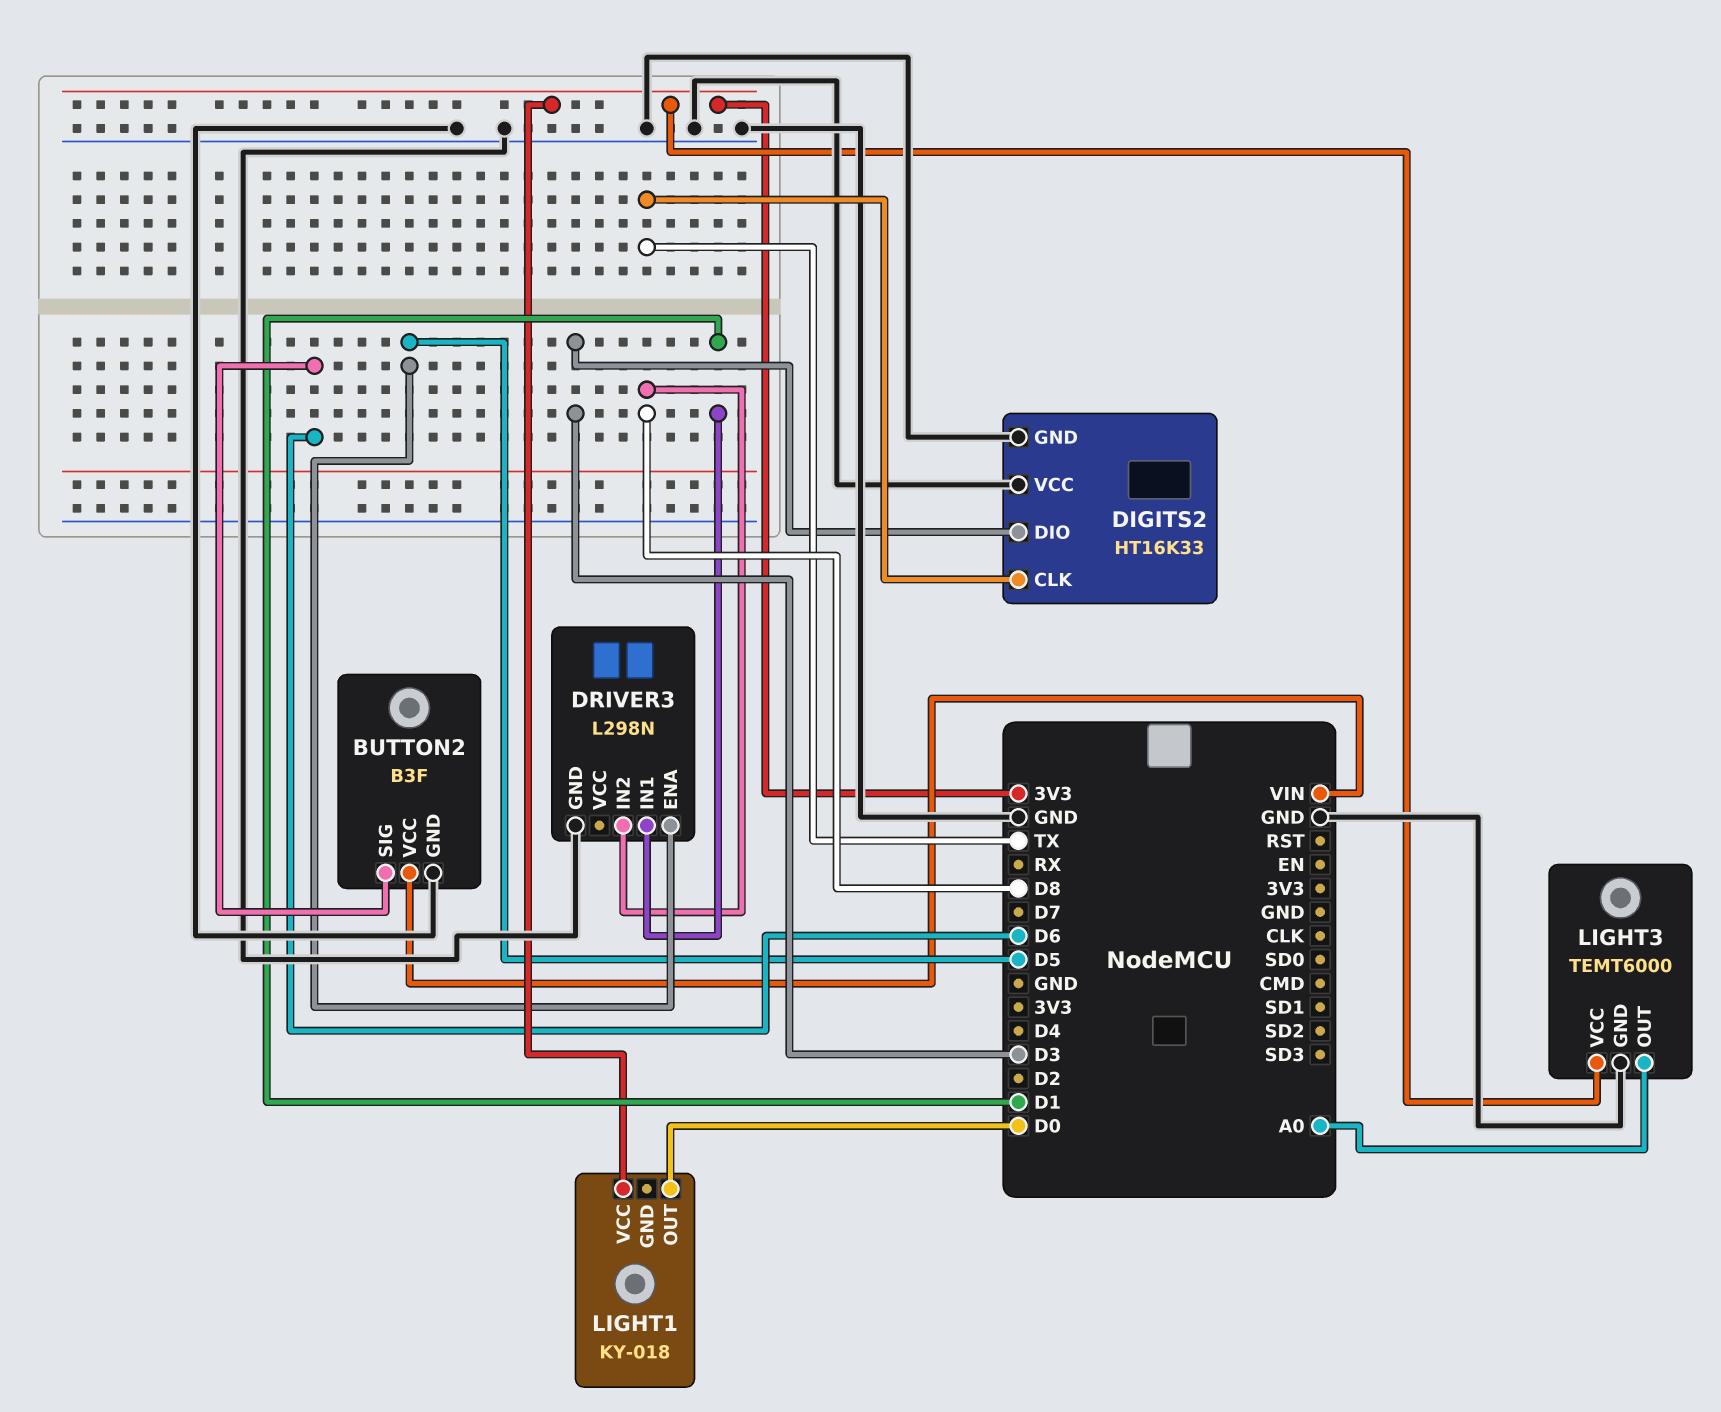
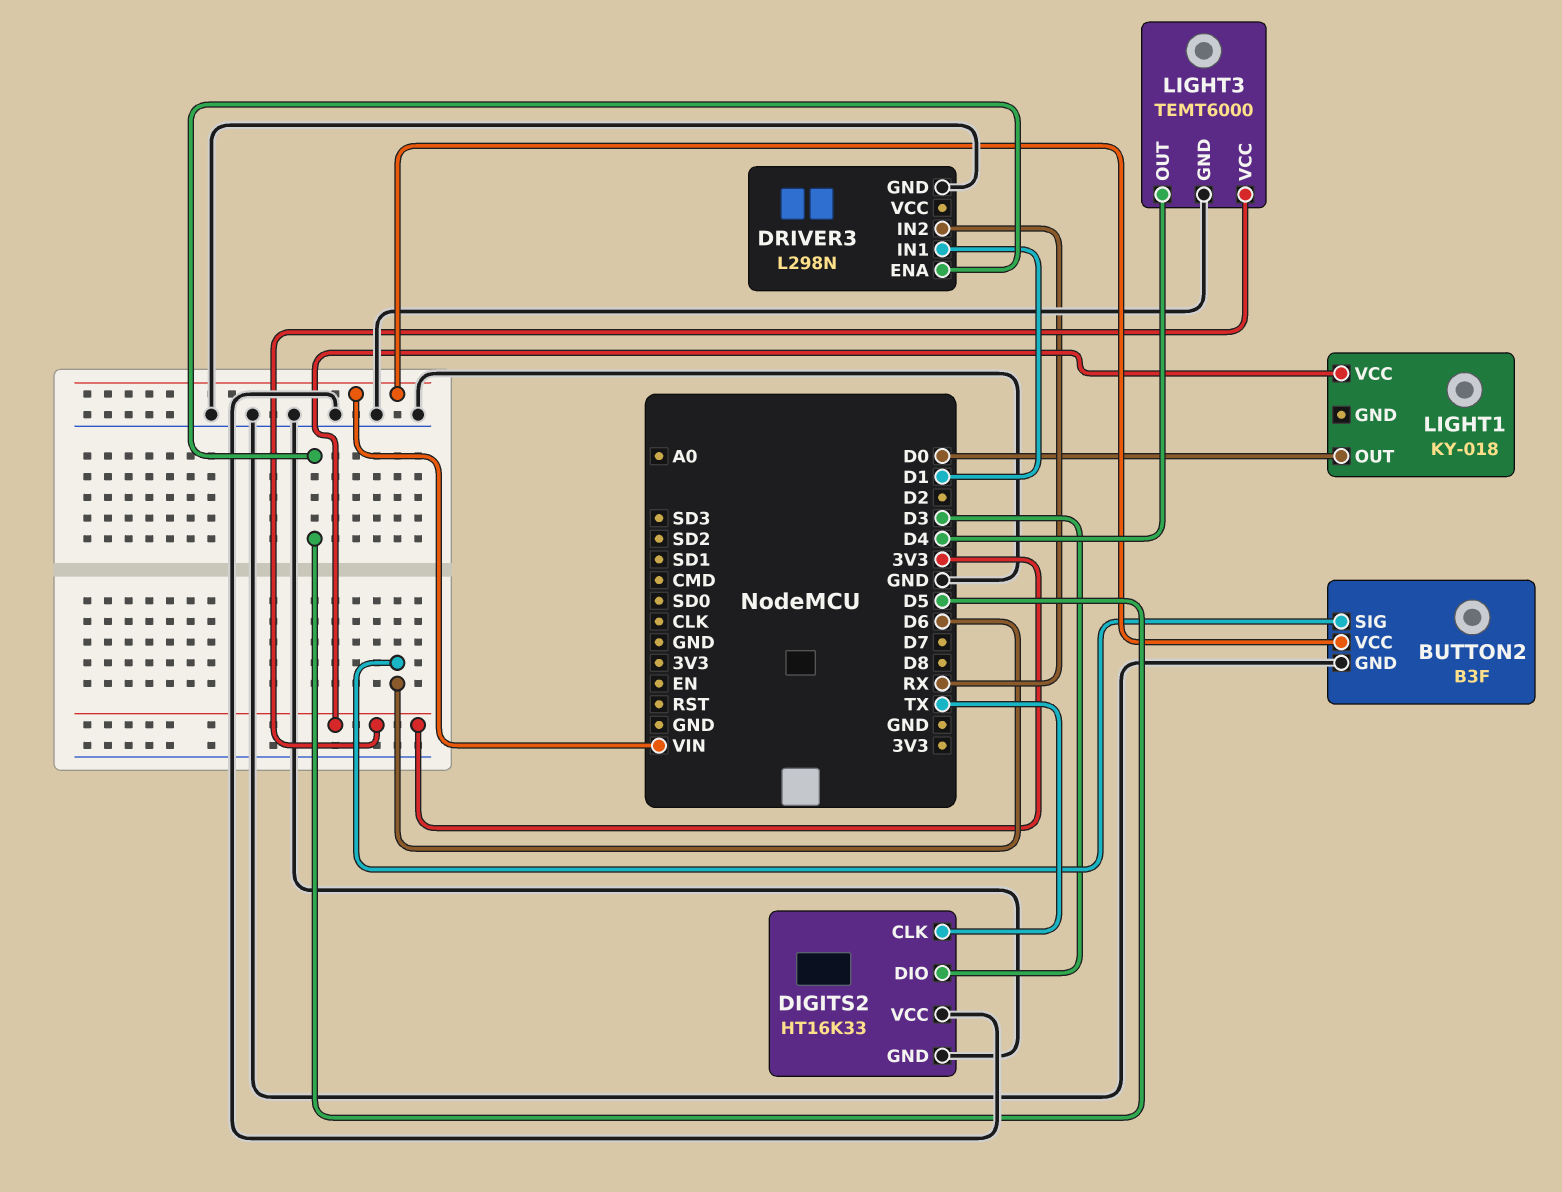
DRIVER3 pin IN2: D8 -> RX
LIGHT3 pin OUT: A0 -> D4

